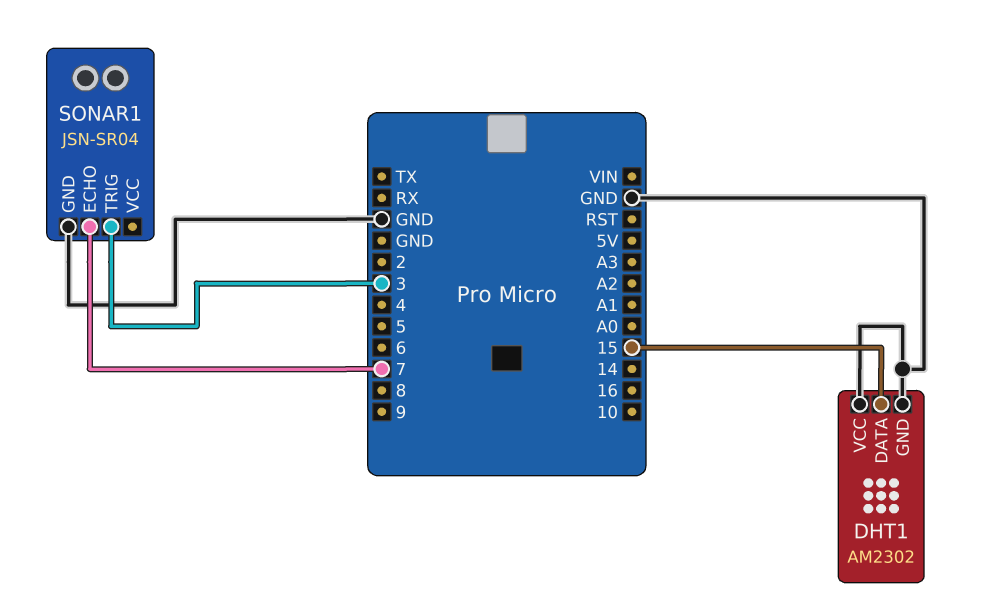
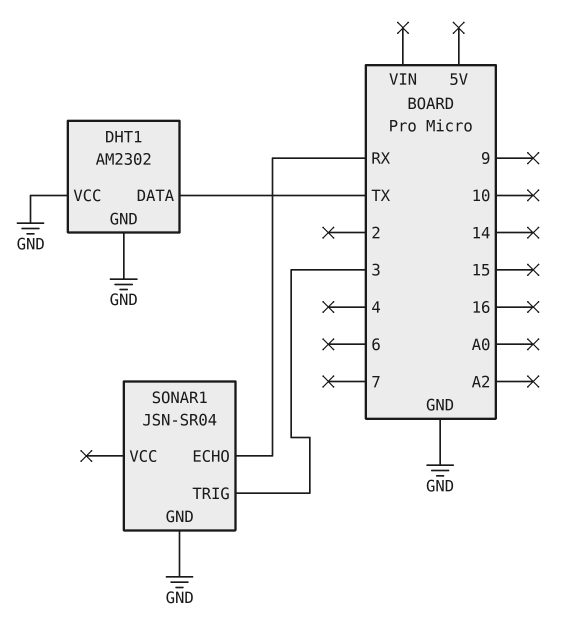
DHT1 pin DATA: 15 -> TX
SONAR1 pin ECHO: 7 -> RX

